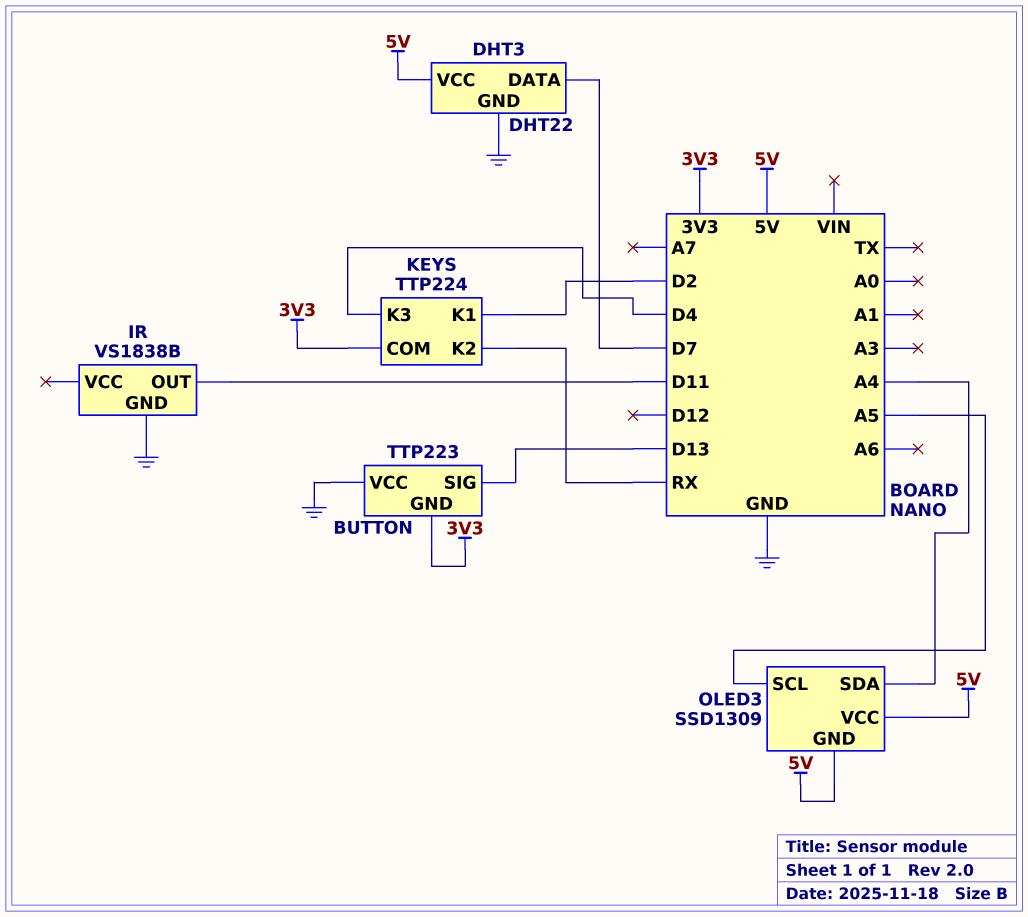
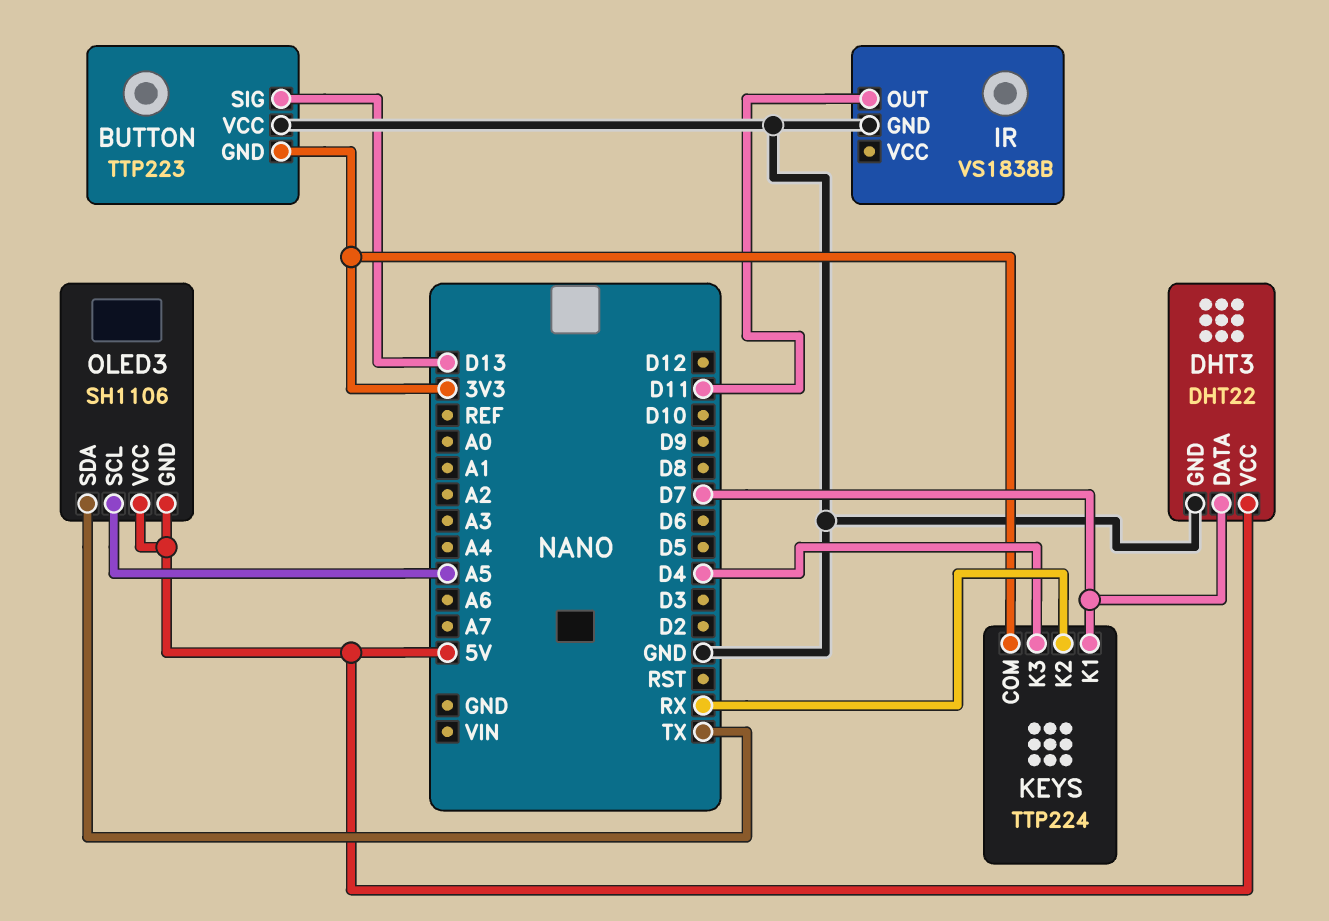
KEYS pin K1: D2 -> D7
OLED3: SSD1309 -> SH1106
OLED3 pin SDA: A4 -> TX

